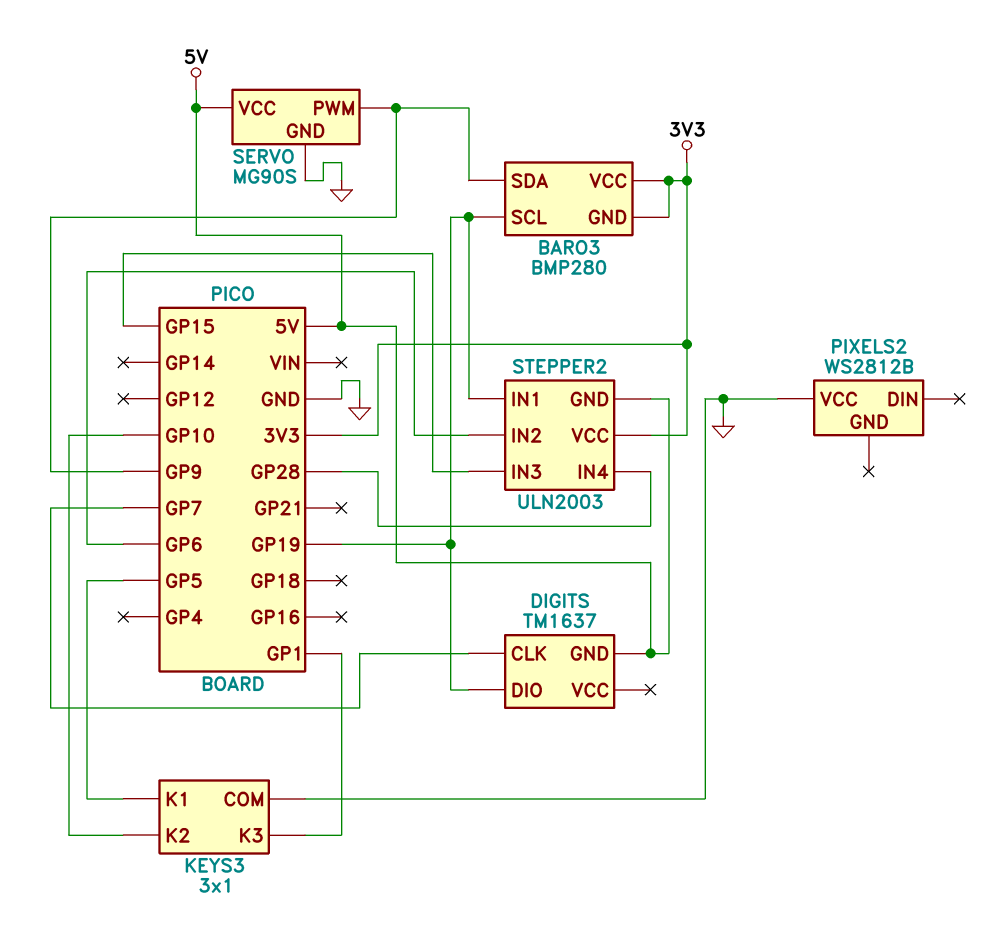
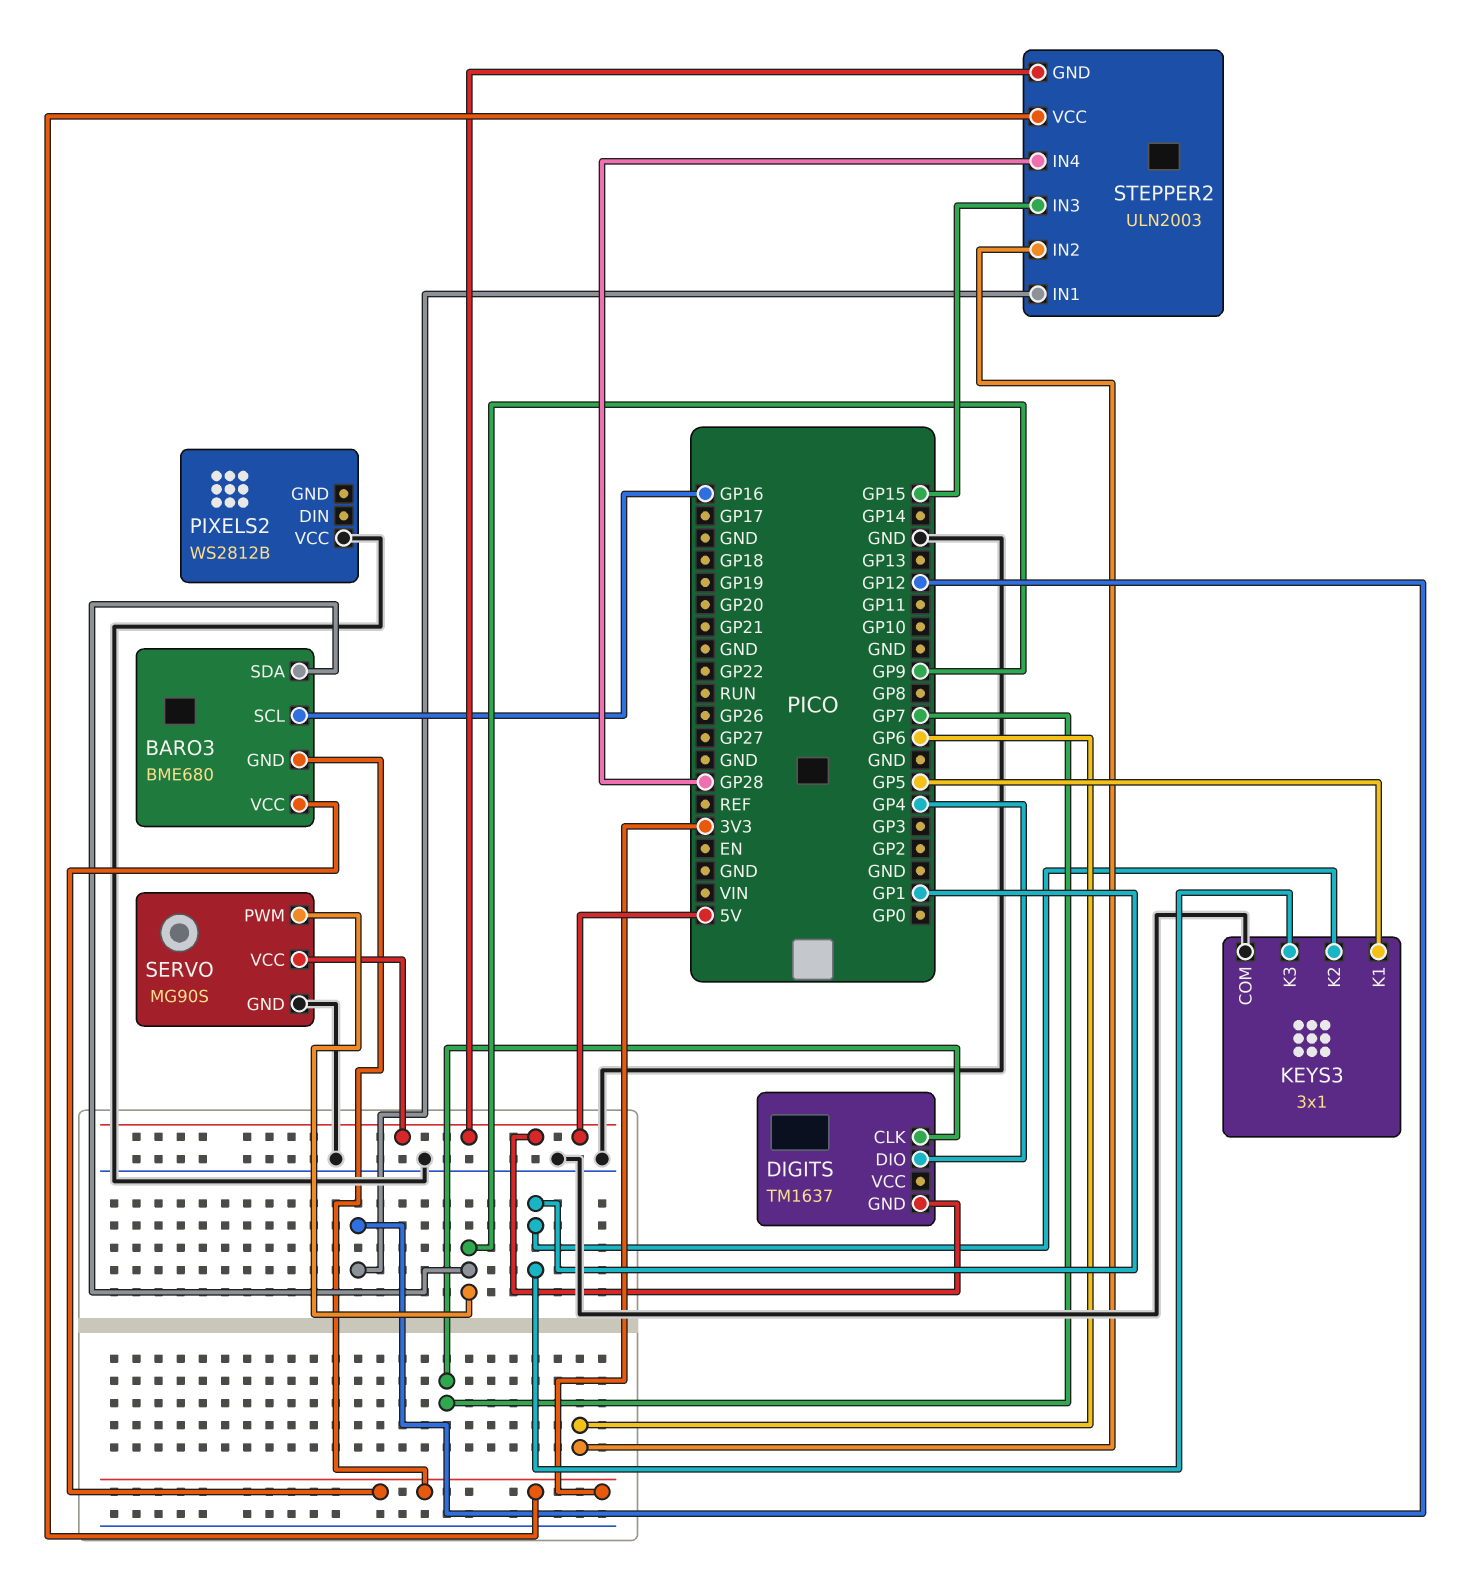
BARO3: BMP280 -> BME680
BARO3 pin SCL: GP19 -> GP16
DIGITS pin DIO: GP19 -> GP4
KEYS3 pin K2: GP10 -> GP1
STEPPER2 pin IN1: GP19 -> GP12

